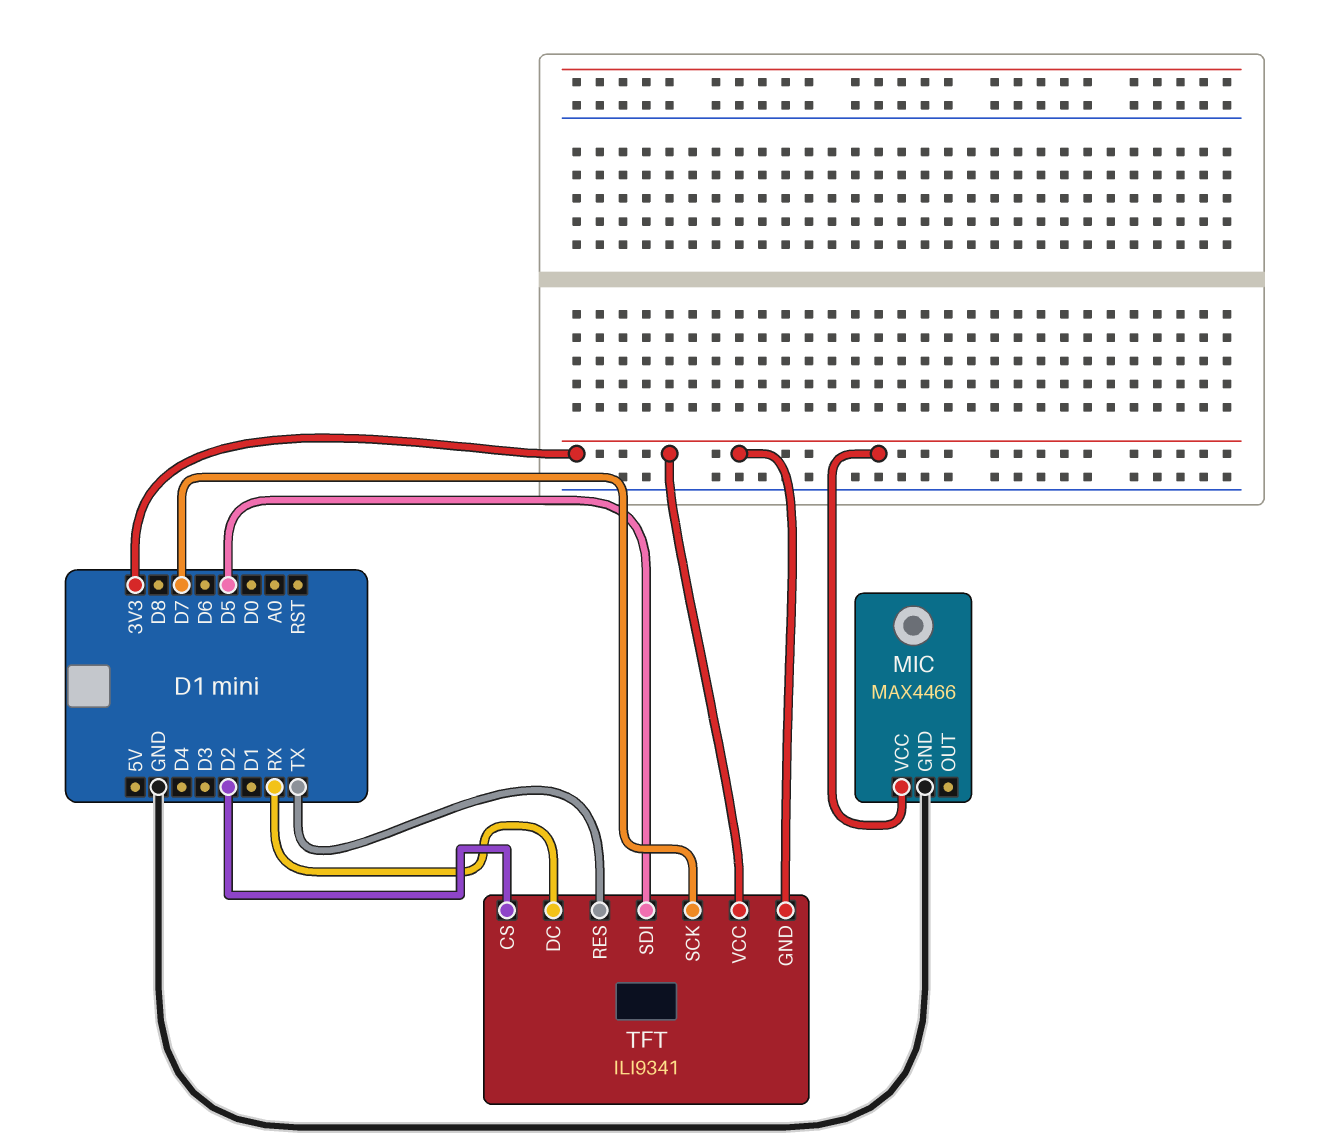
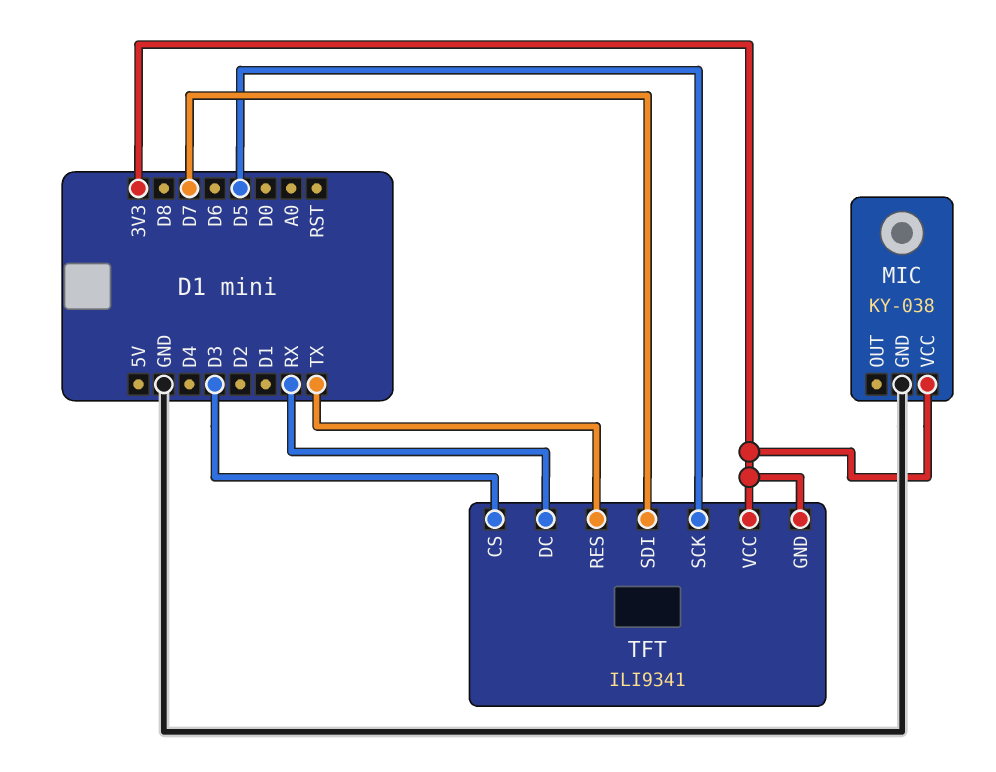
MIC: MAX4466 -> KY-038
TFT pin CS: D2 -> D3
TFT pin SCK: D7 -> D5
TFT pin SDI: D5 -> D7

